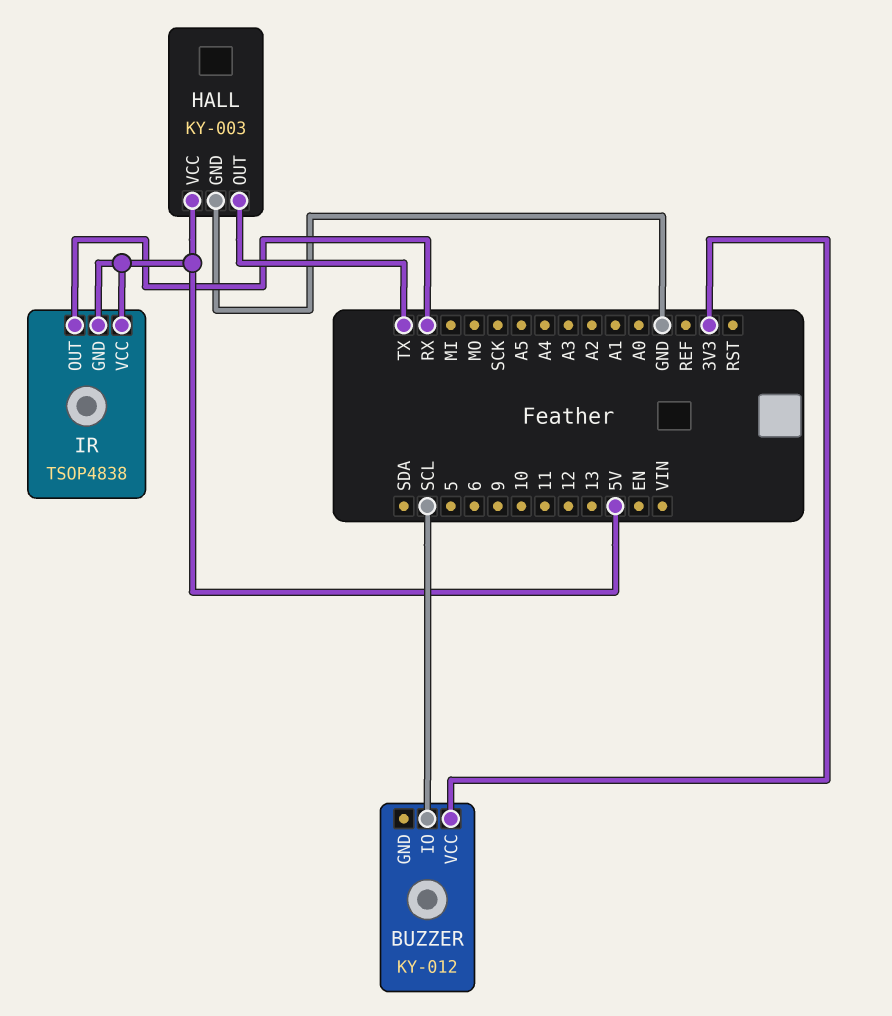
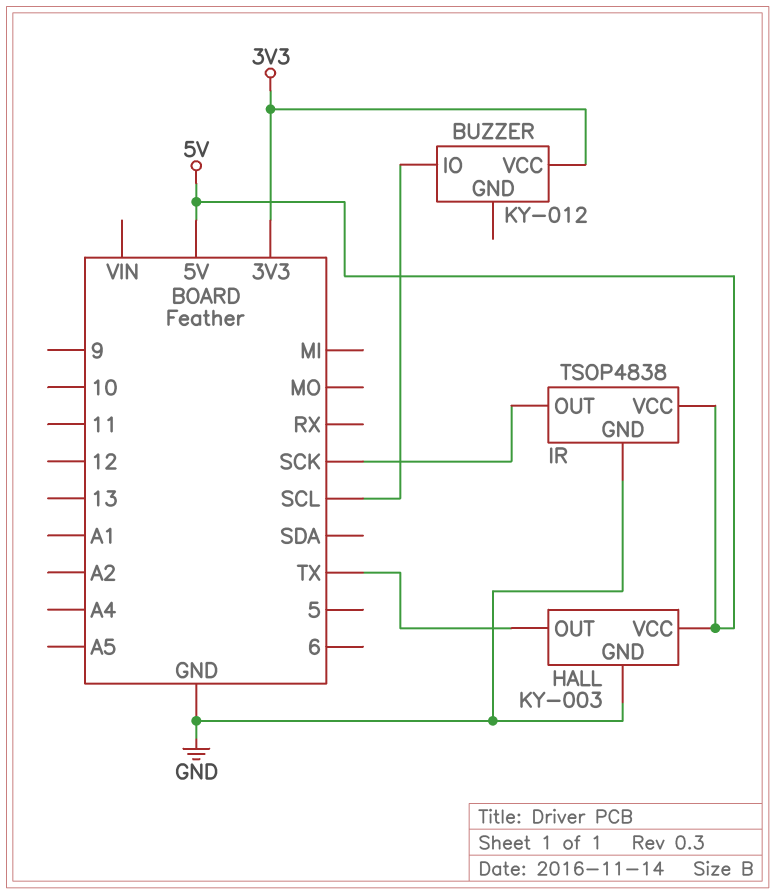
IR pin GND: 5V -> GND
IR pin OUT: RX -> SCK

